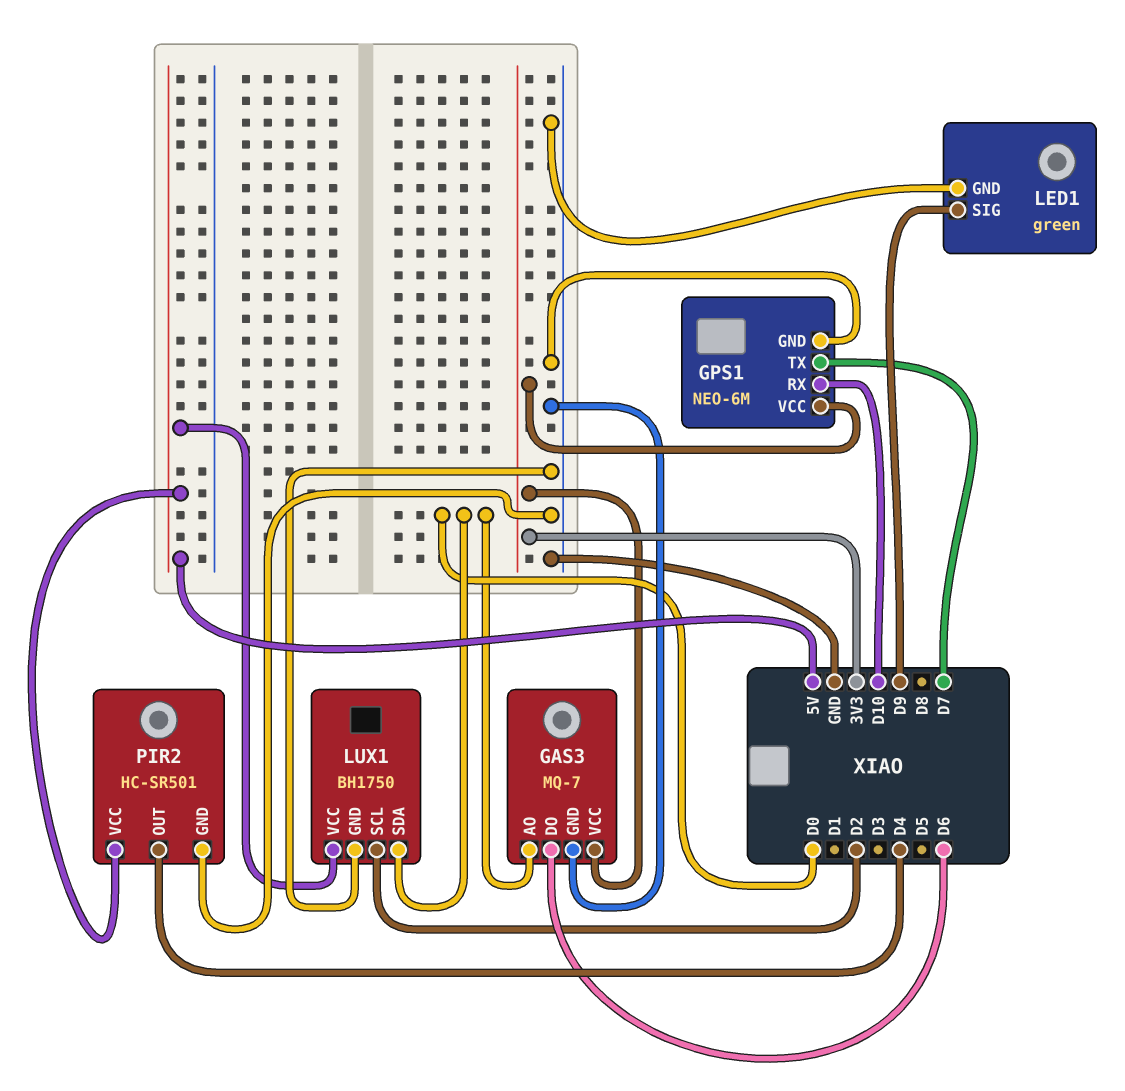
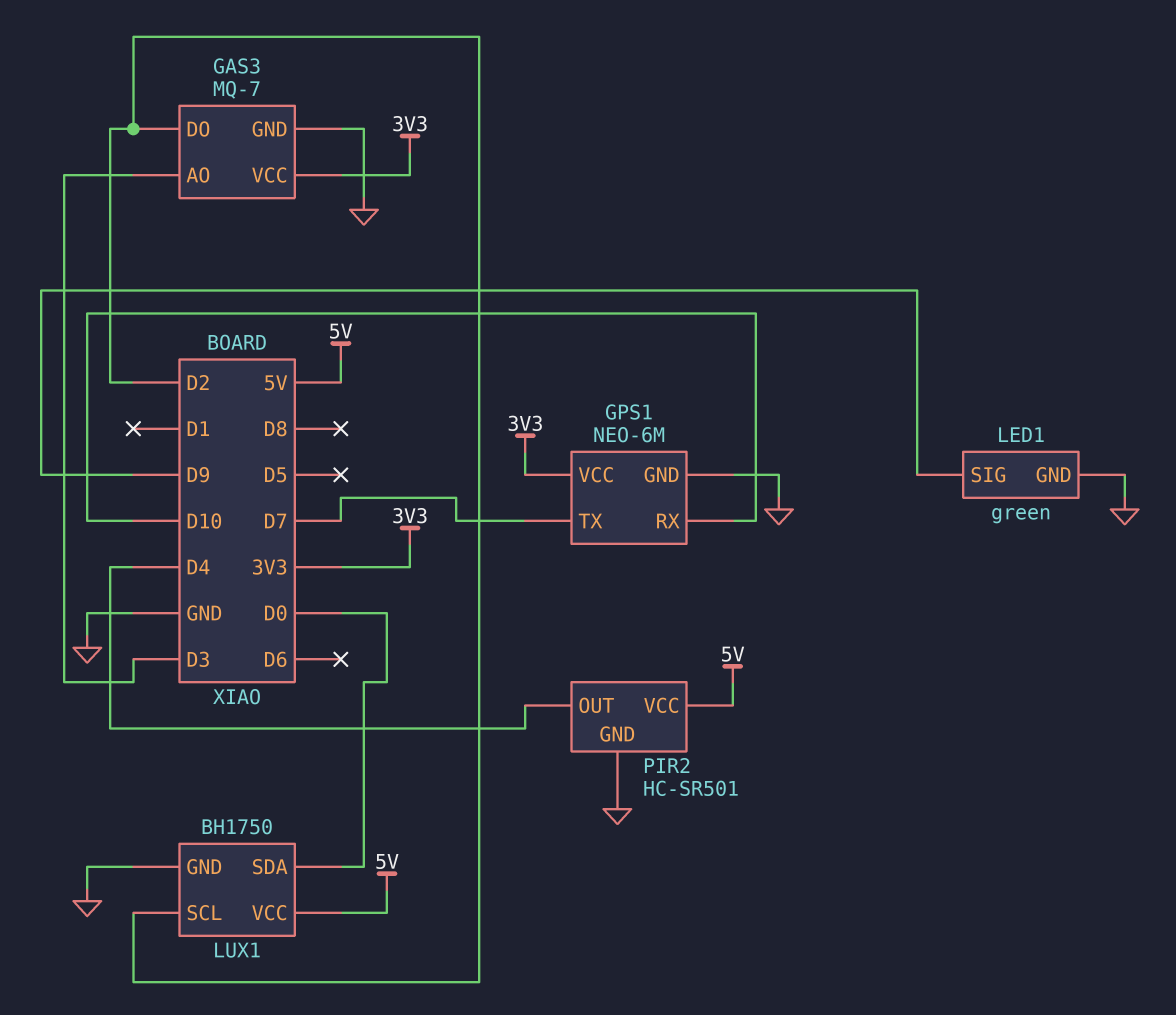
GAS3 pin AO: D0 -> D3
GAS3 pin DO: D6 -> D2

